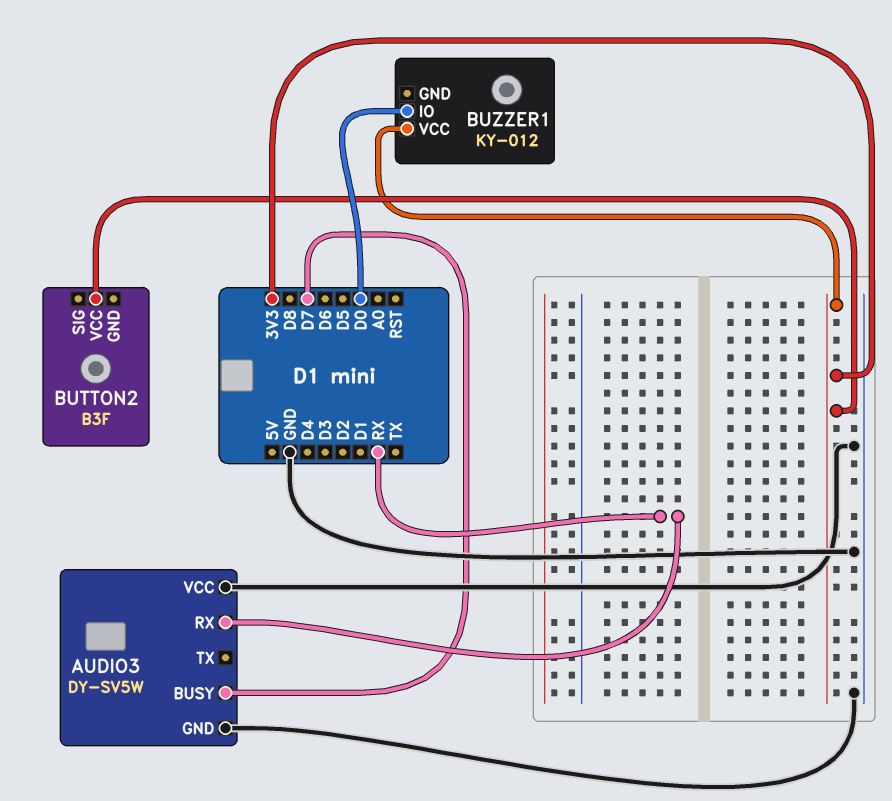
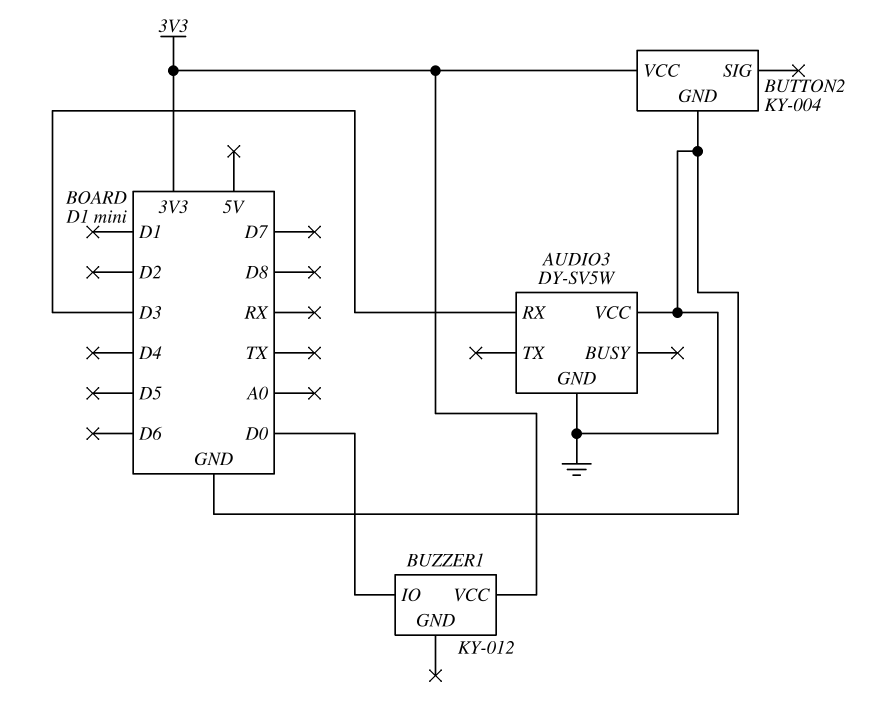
AUDIO3 pin BUSY: D7 -> none
AUDIO3 pin RX: RX -> D3
BUTTON2: B3F -> KY-004
BUTTON2 pin GND: none -> GND

